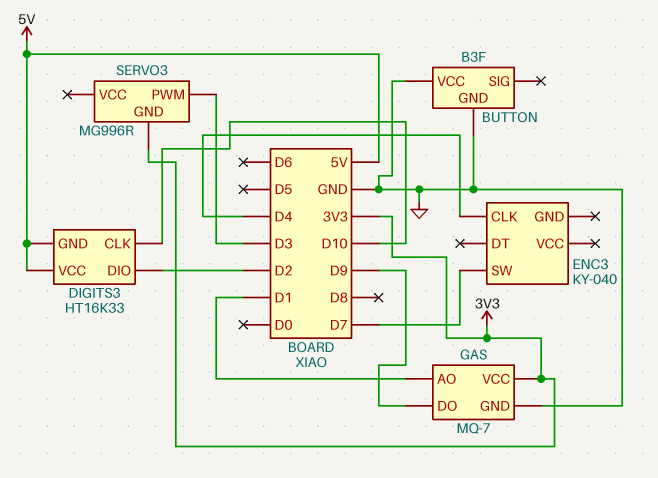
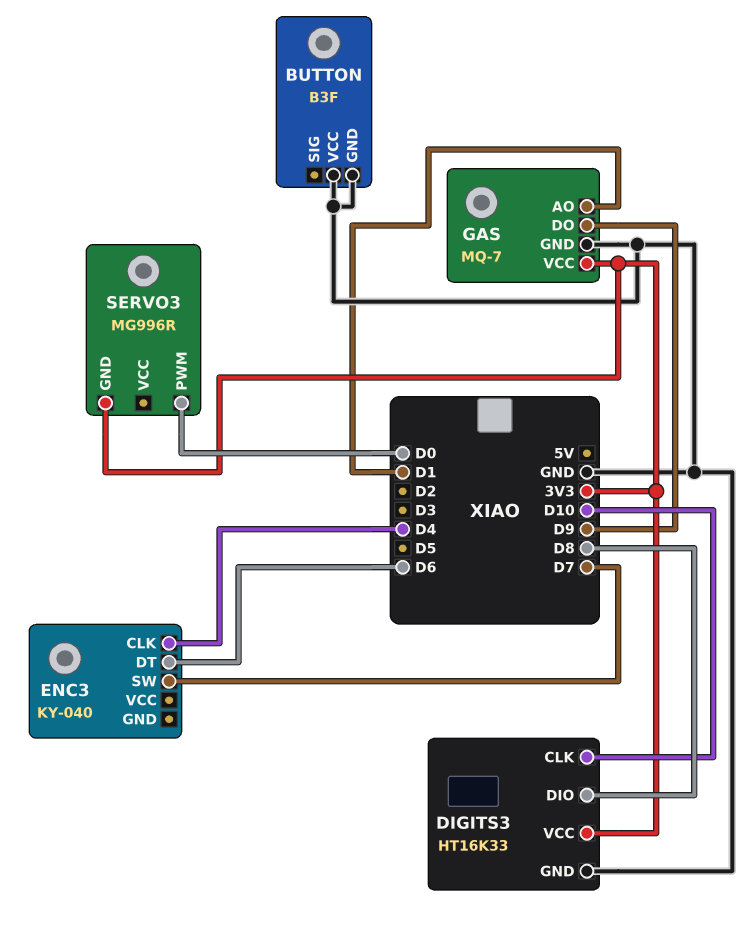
DIGITS3 pin DIO: D2 -> D8
DIGITS3 pin GND: 5V -> GND
DIGITS3 pin VCC: 5V -> 3V3
ENC3 pin DT: none -> D6
SERVO3 pin PWM: D3 -> D0

